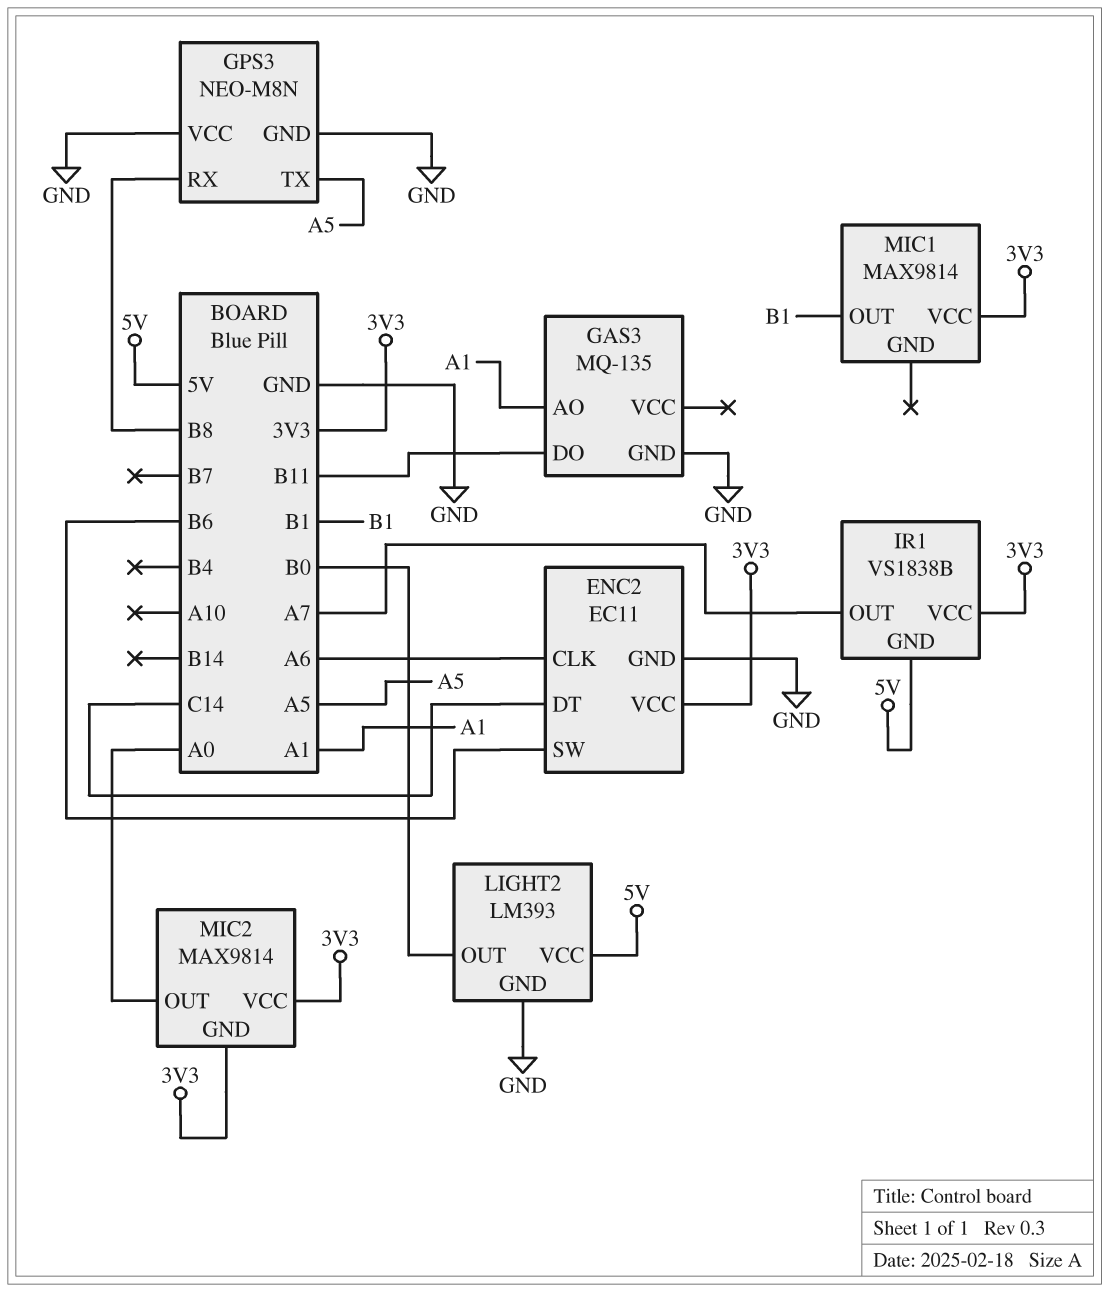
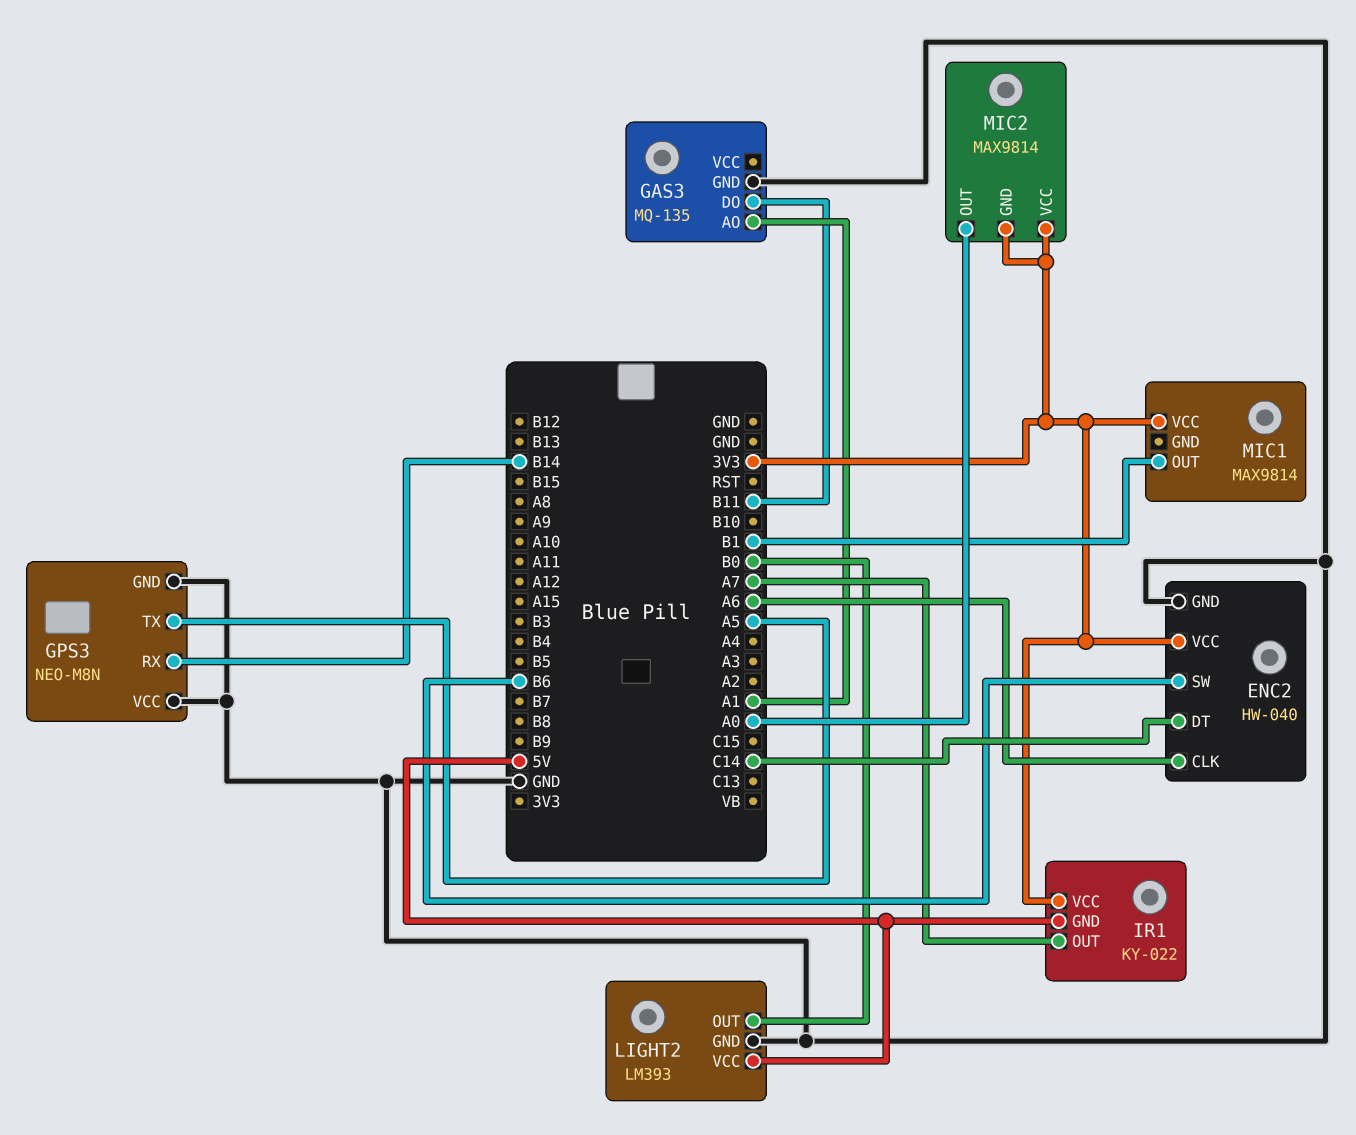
ENC2: EC11 -> HW-040
GPS3 pin RX: B8 -> B14
IR1: VS1838B -> KY-022

